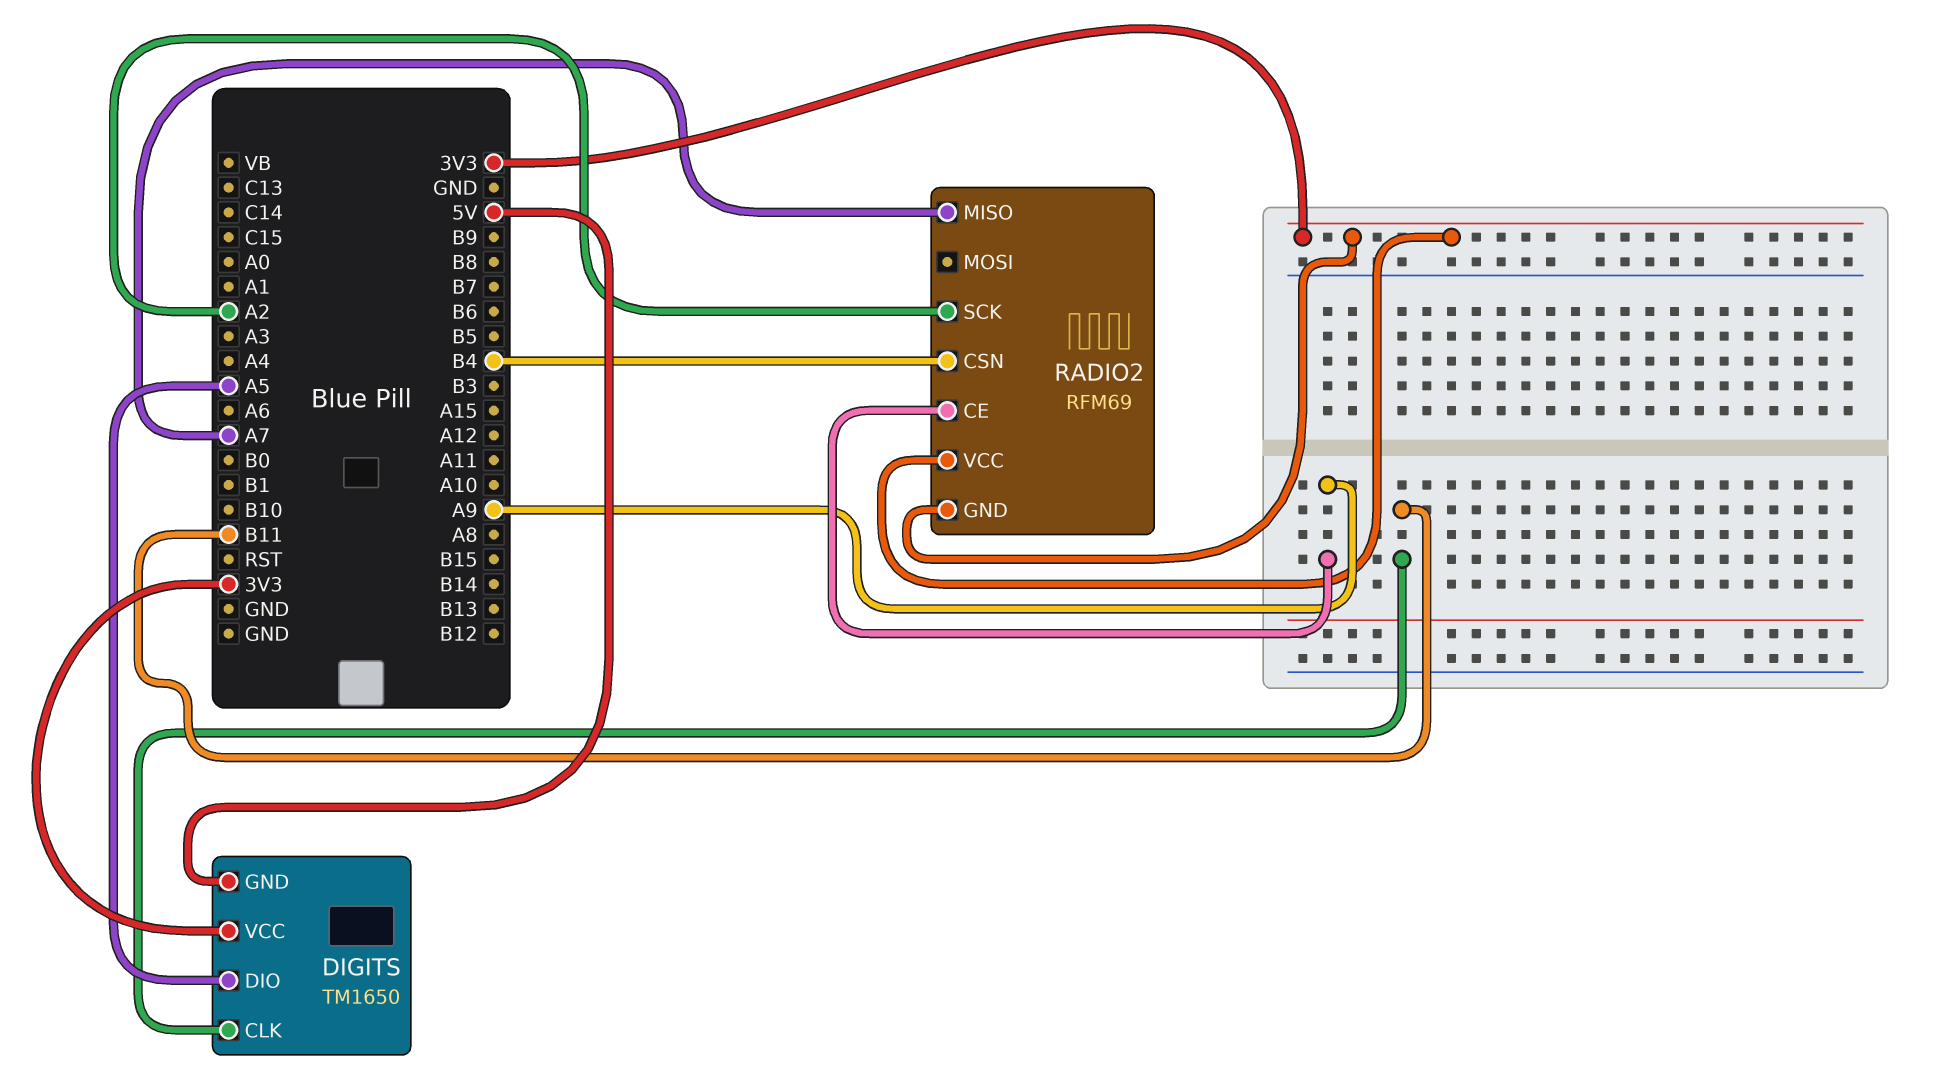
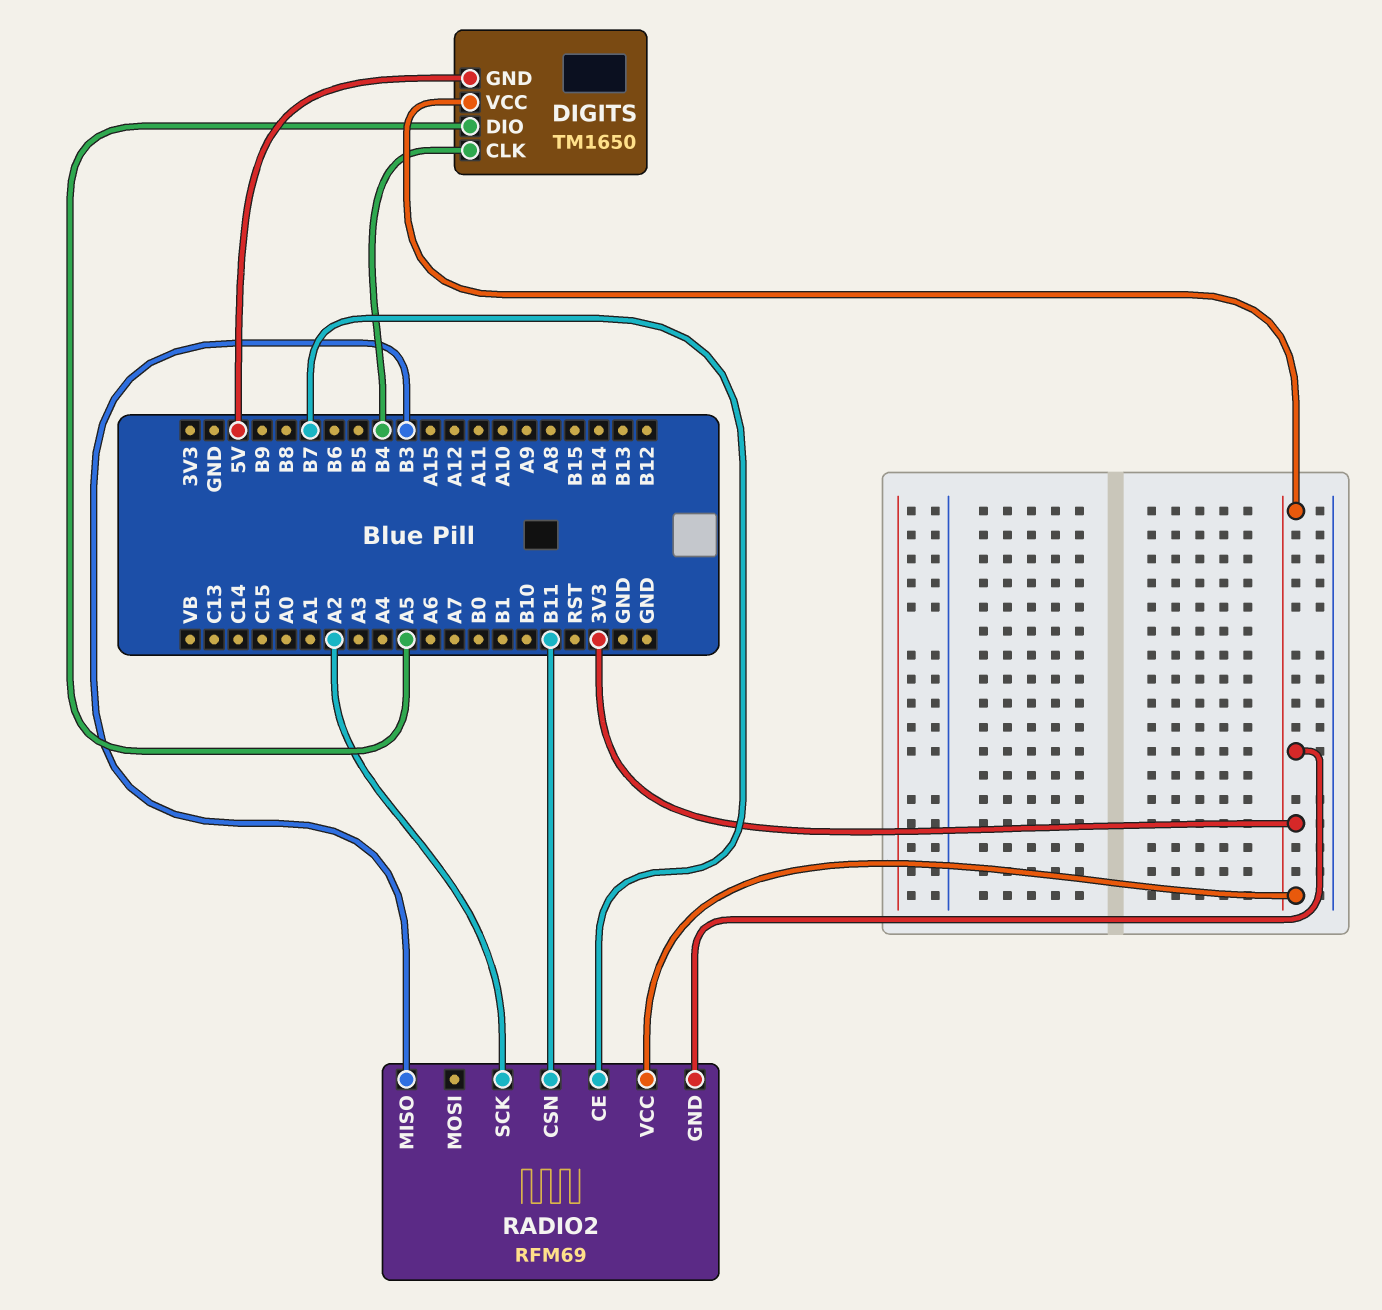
DIGITS pin CLK: B11 -> B4
RADIO2 pin CE: A9 -> B7
RADIO2 pin CSN: B4 -> B11
RADIO2 pin MISO: A7 -> B3

